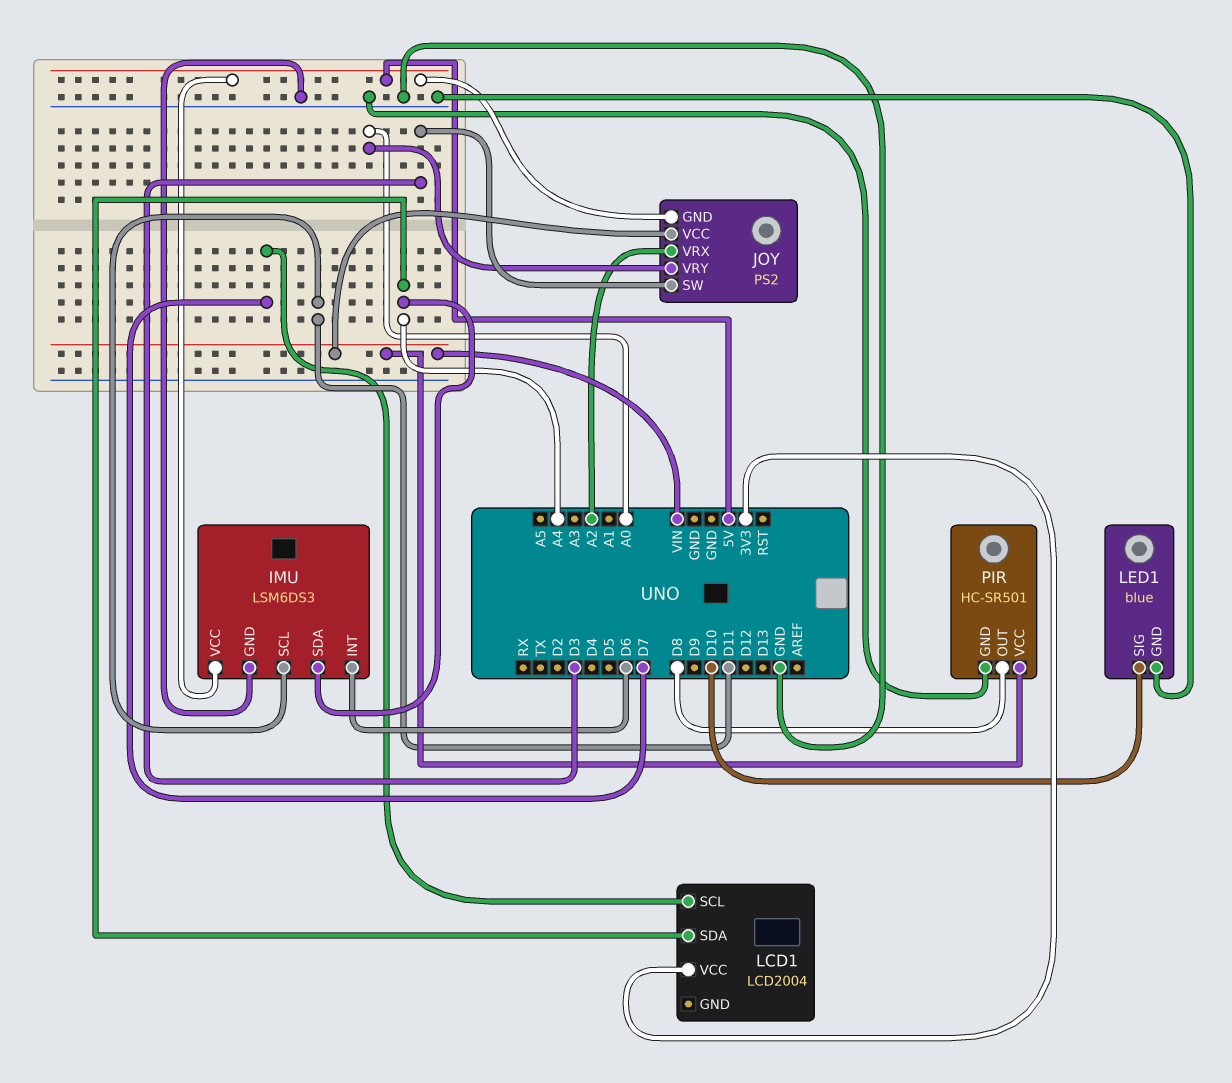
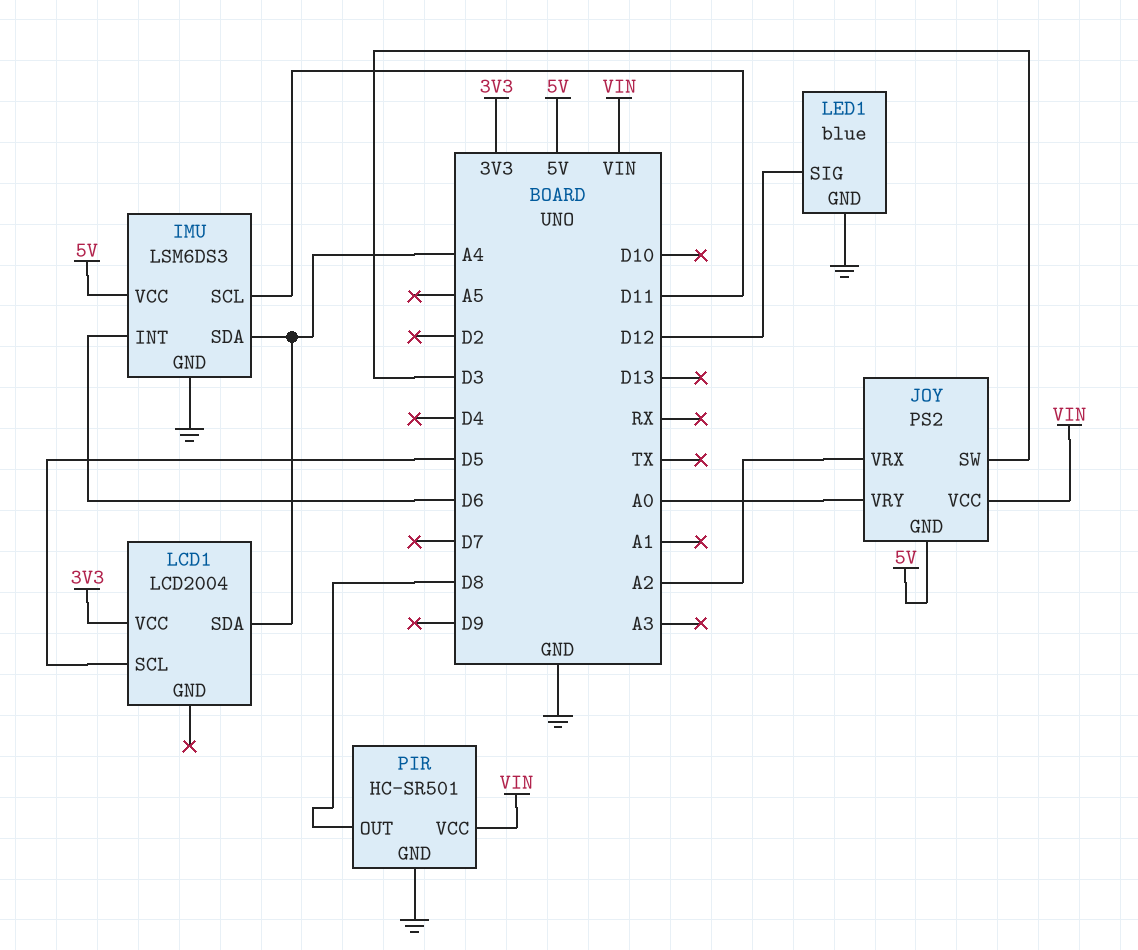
LCD1 pin SCL: D7 -> D5
LED1 pin SIG: D10 -> D12

